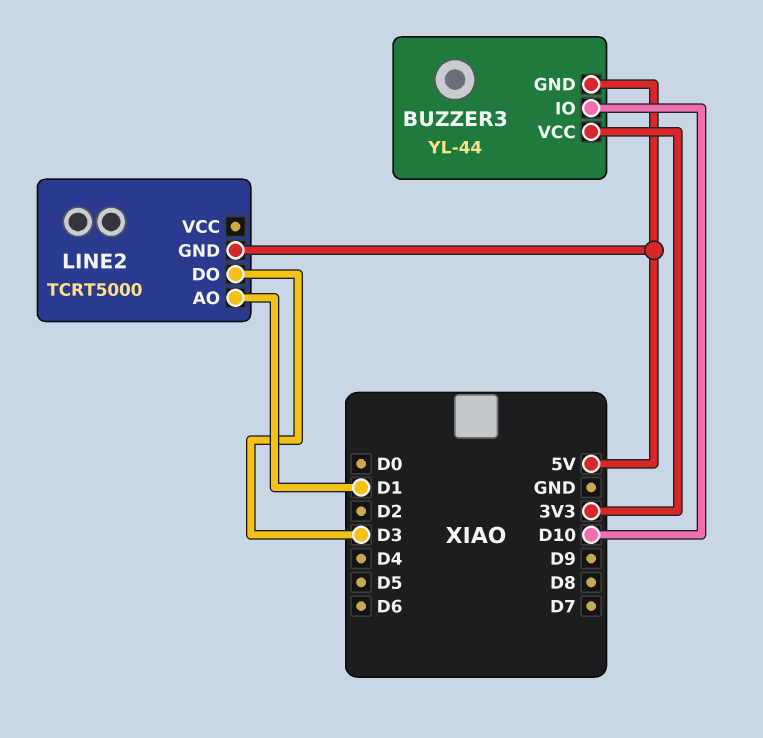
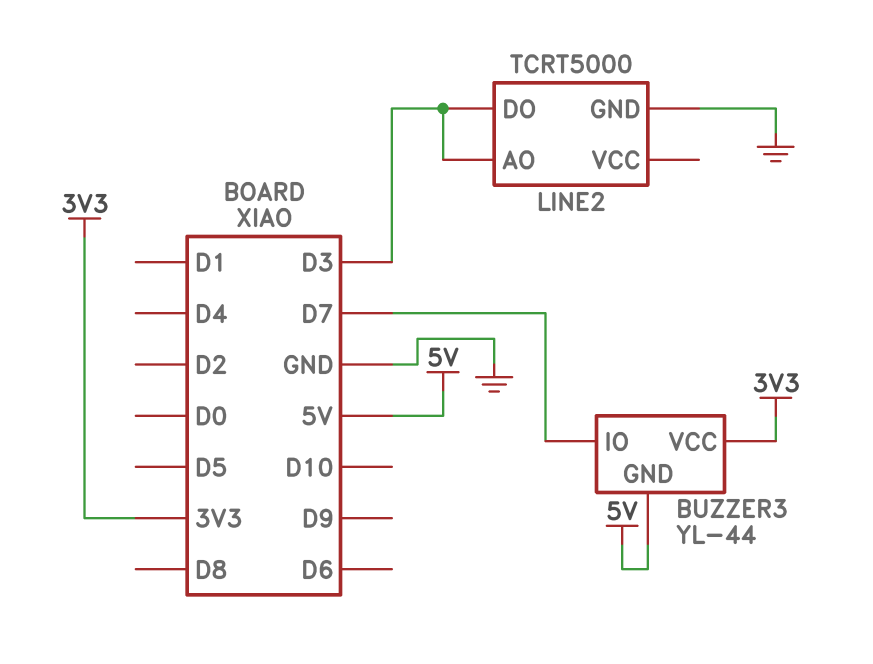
BUZZER3 pin IO: D10 -> D7
LINE2 pin AO: D1 -> D3
LINE2 pin GND: 5V -> GND

